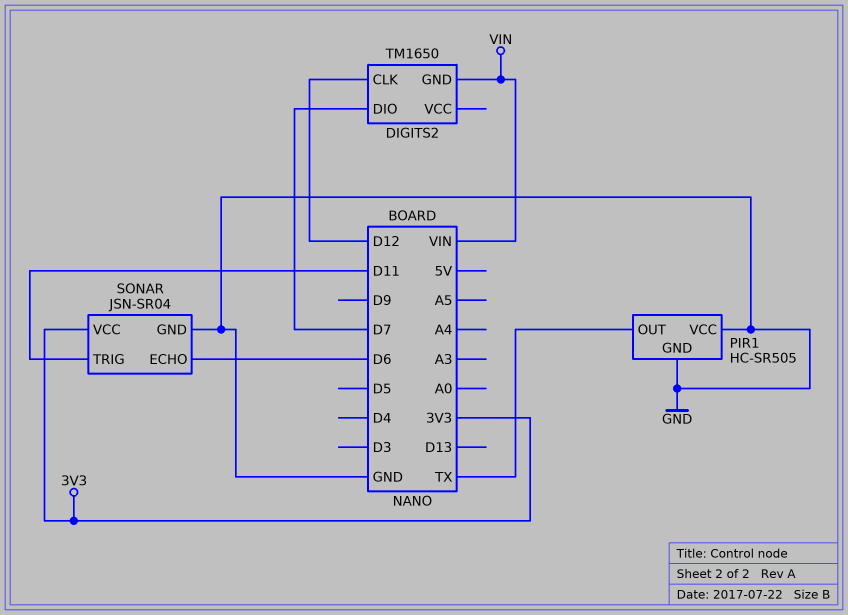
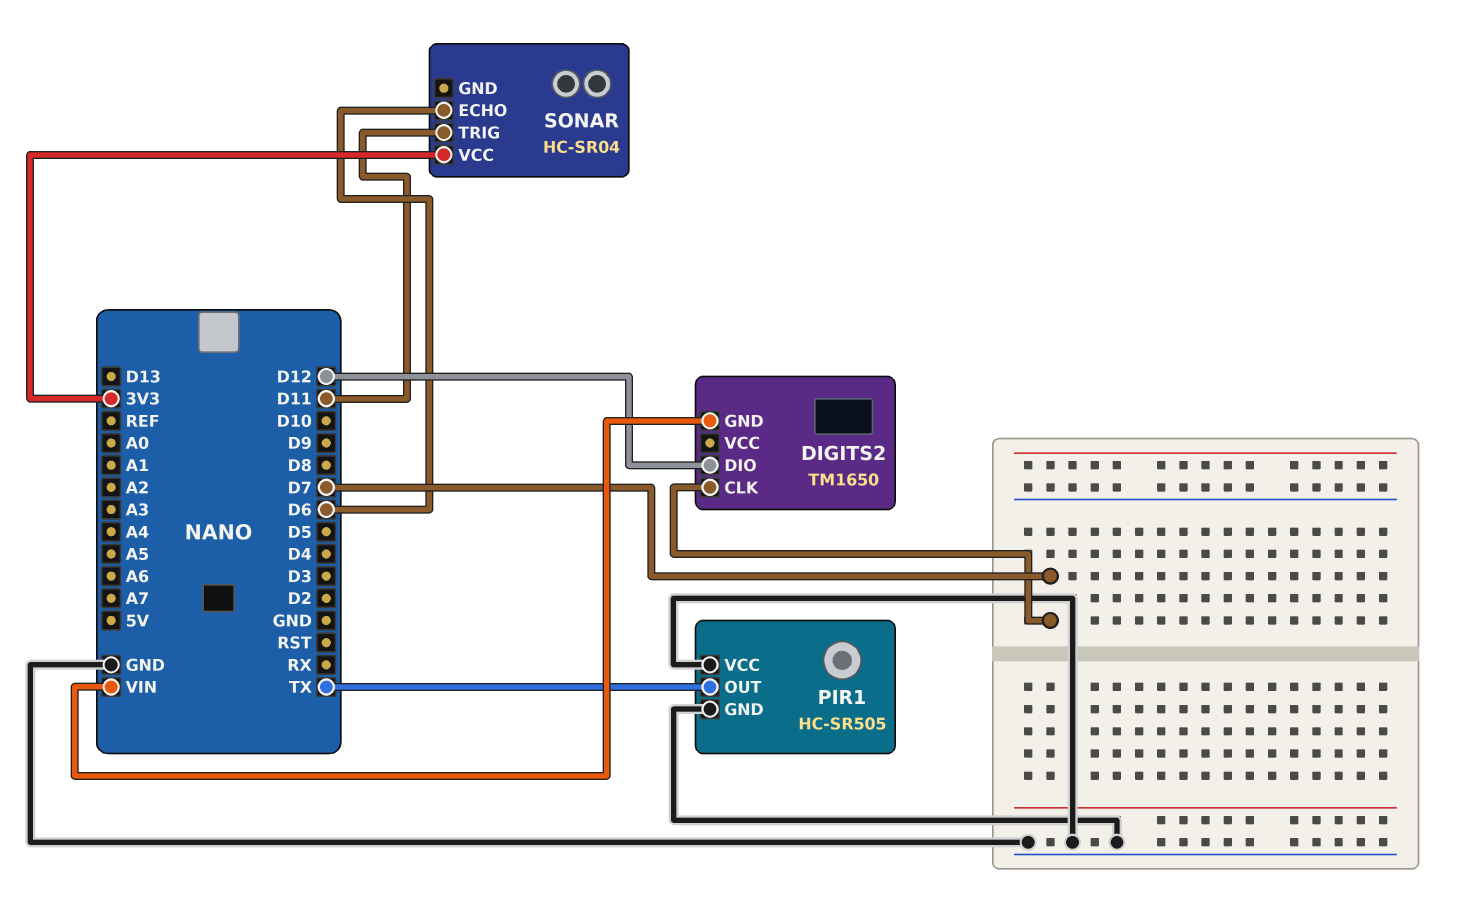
DIGITS2 pin CLK: D12 -> D7
DIGITS2 pin DIO: D7 -> D12
SONAR: JSN-SR04 -> HC-SR04
SONAR pin GND: GND -> none

